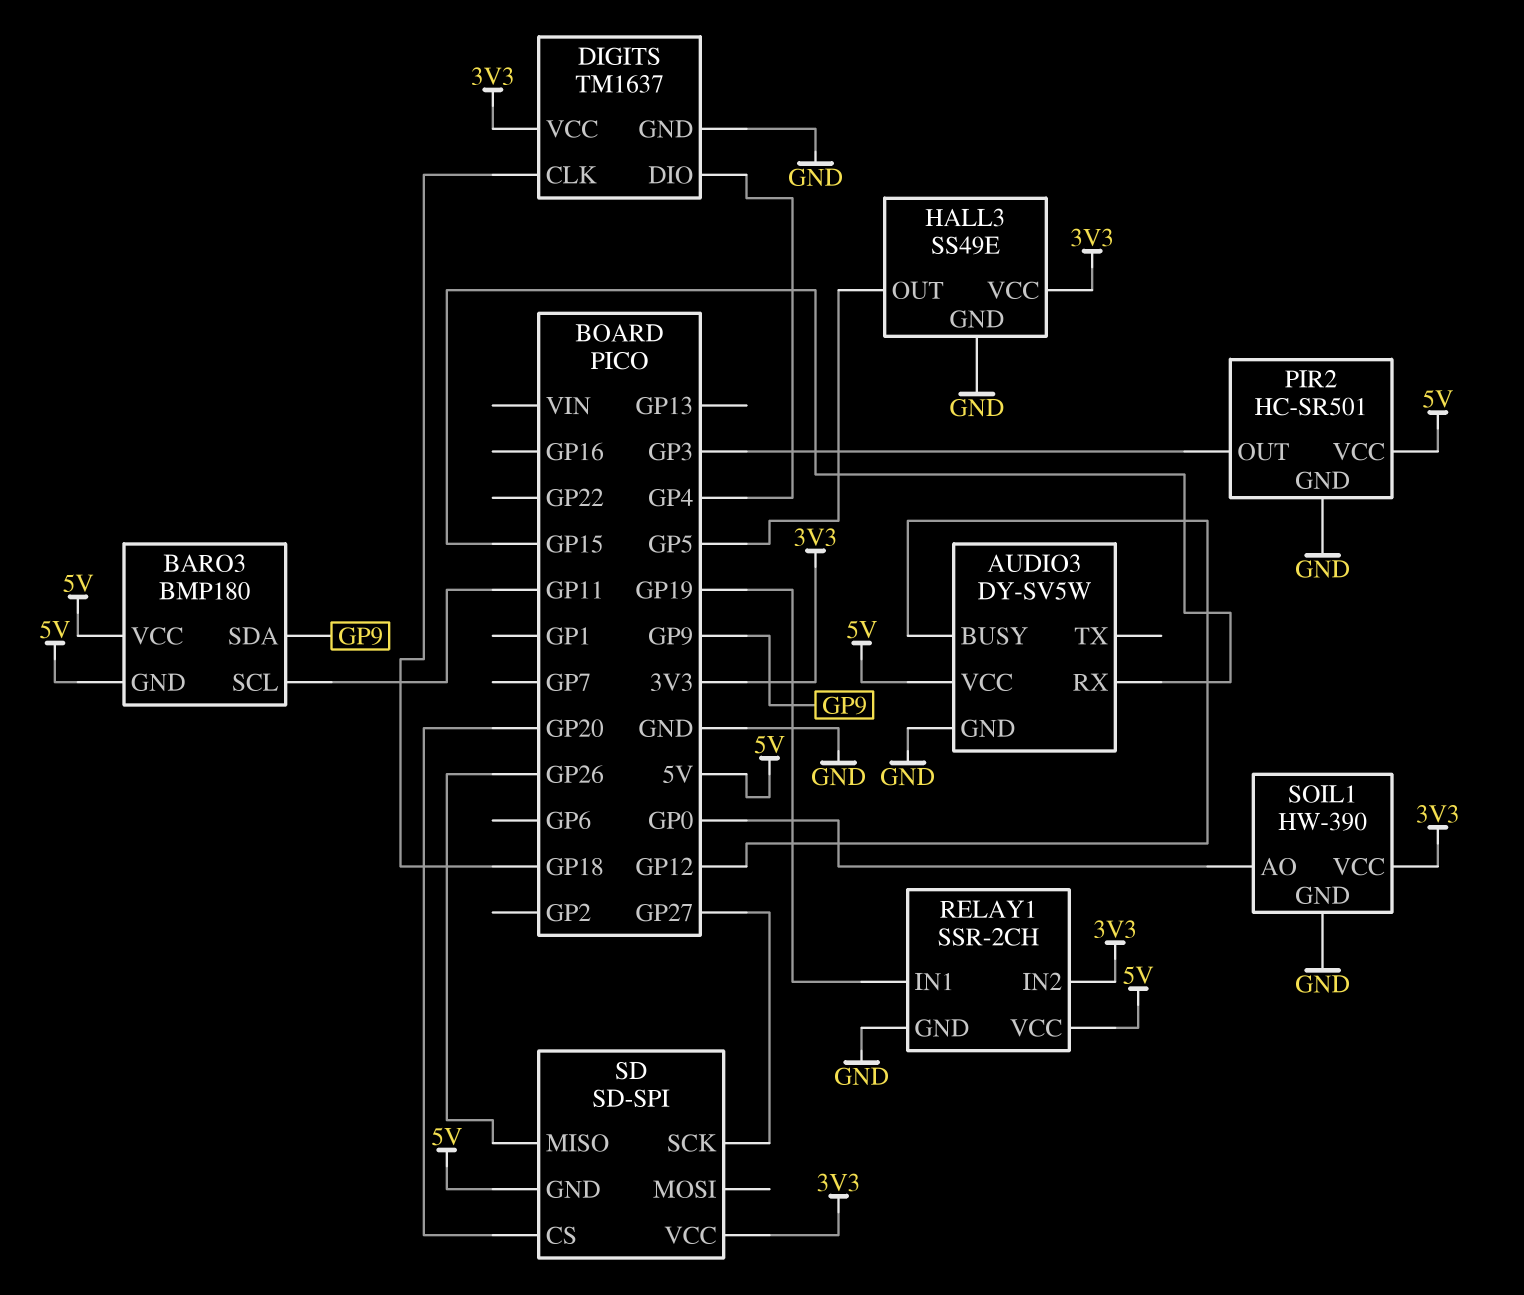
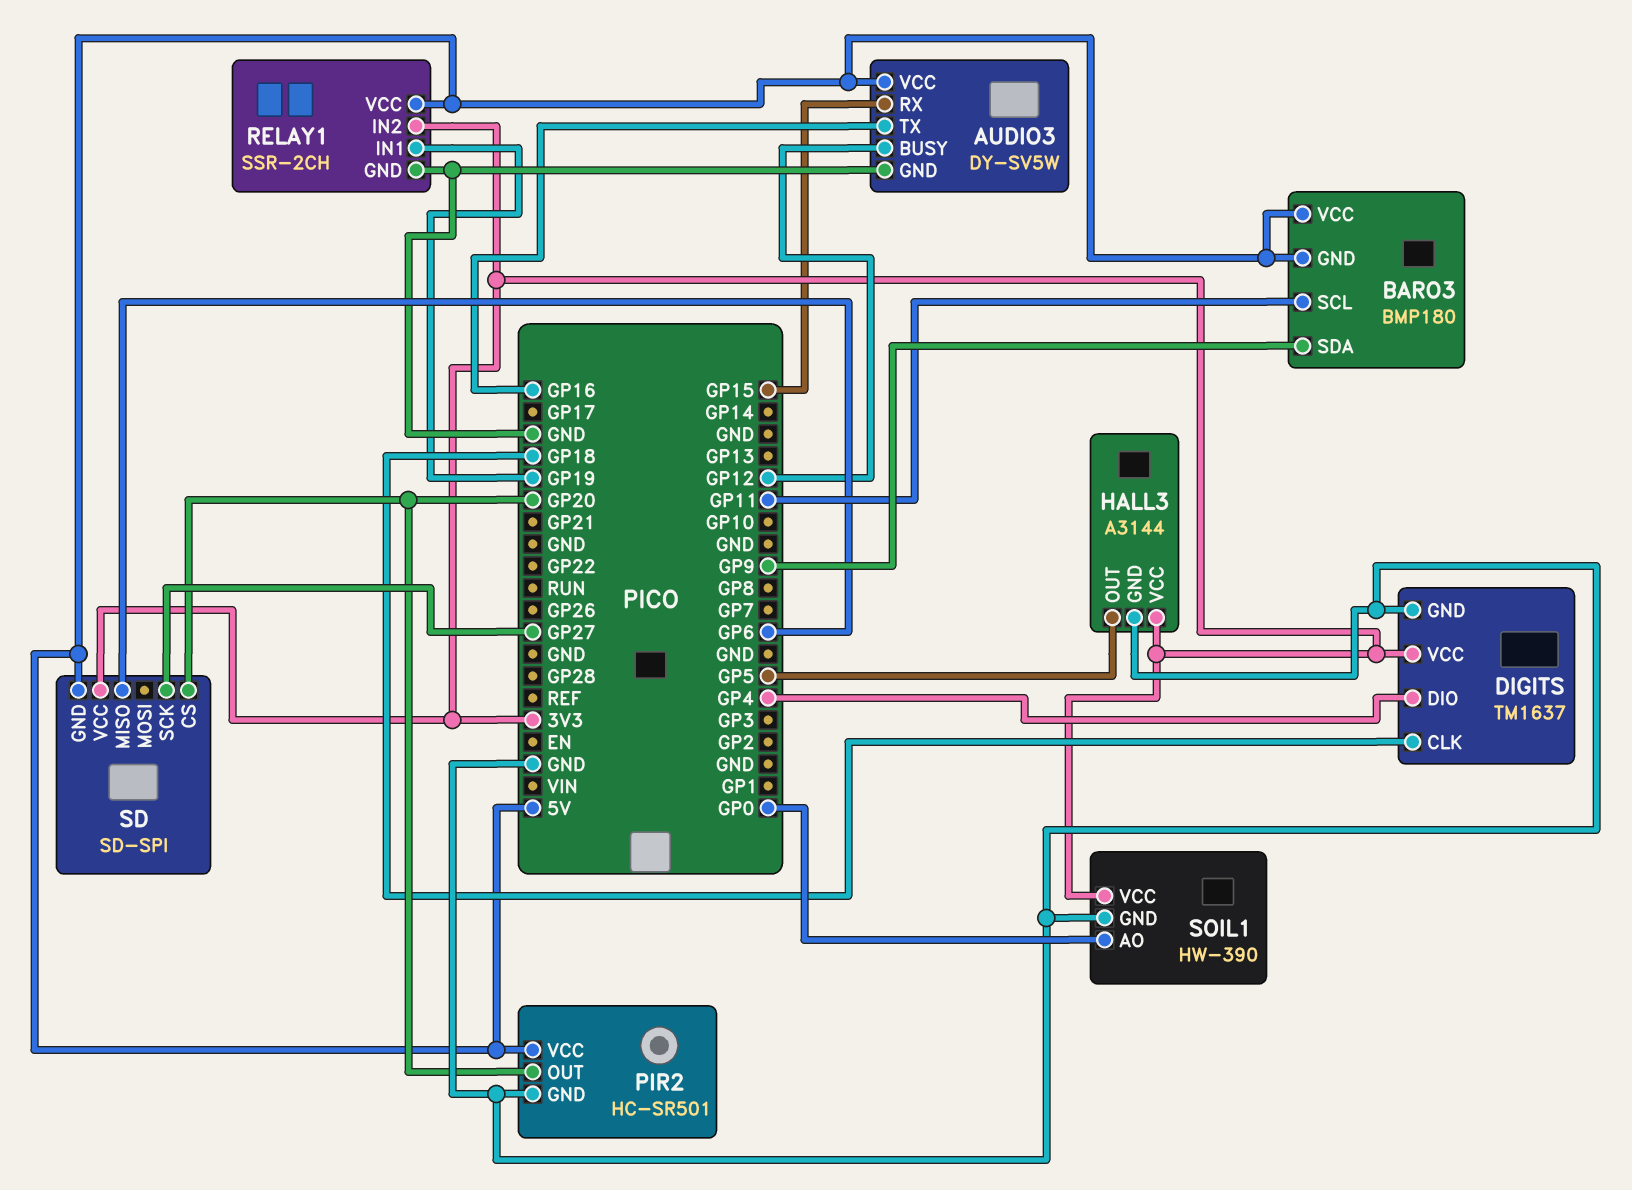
AUDIO3 pin TX: none -> GP16
HALL3: SS49E -> A3144
PIR2 pin OUT: GP3 -> GP20
SD pin MISO: GP26 -> GP6

